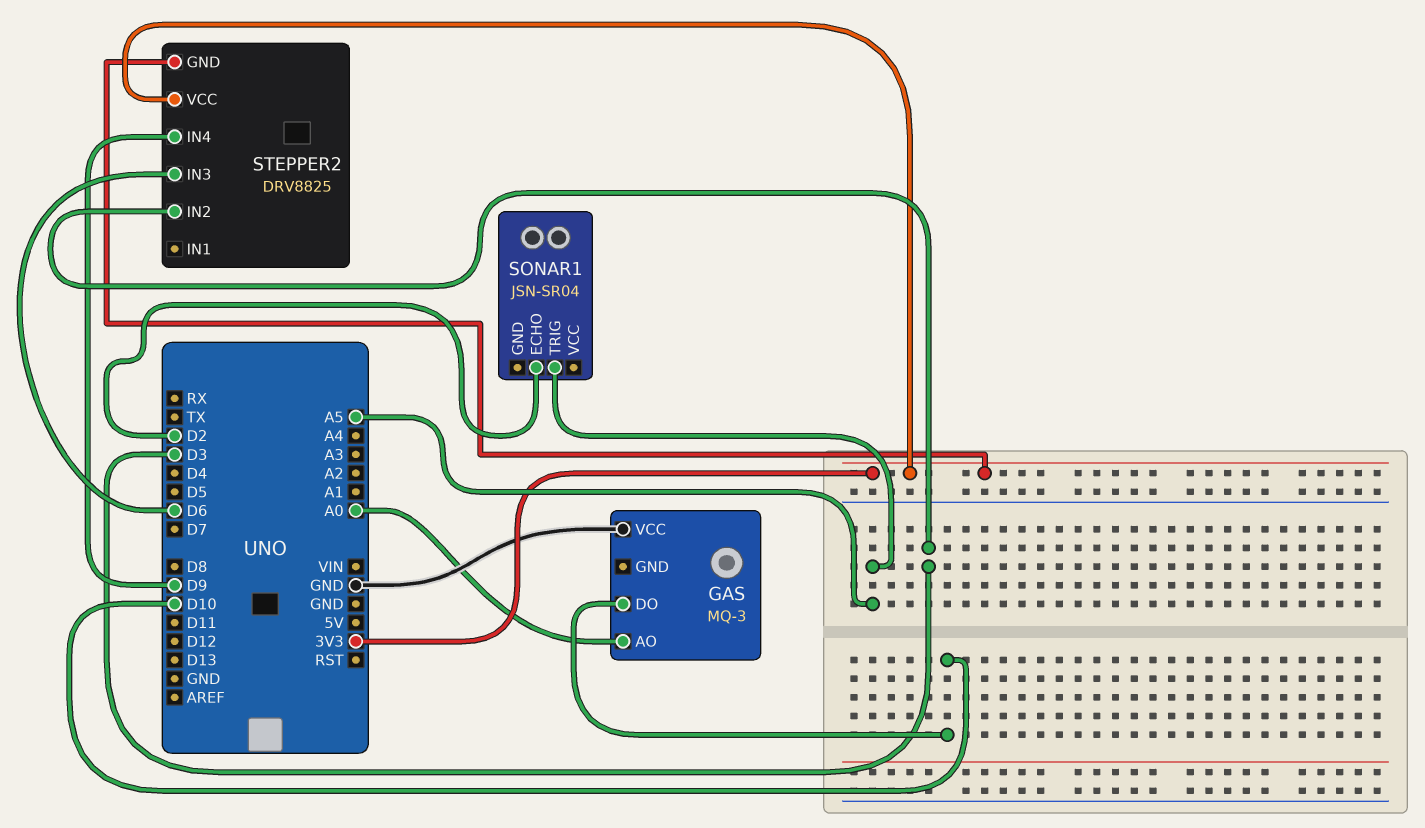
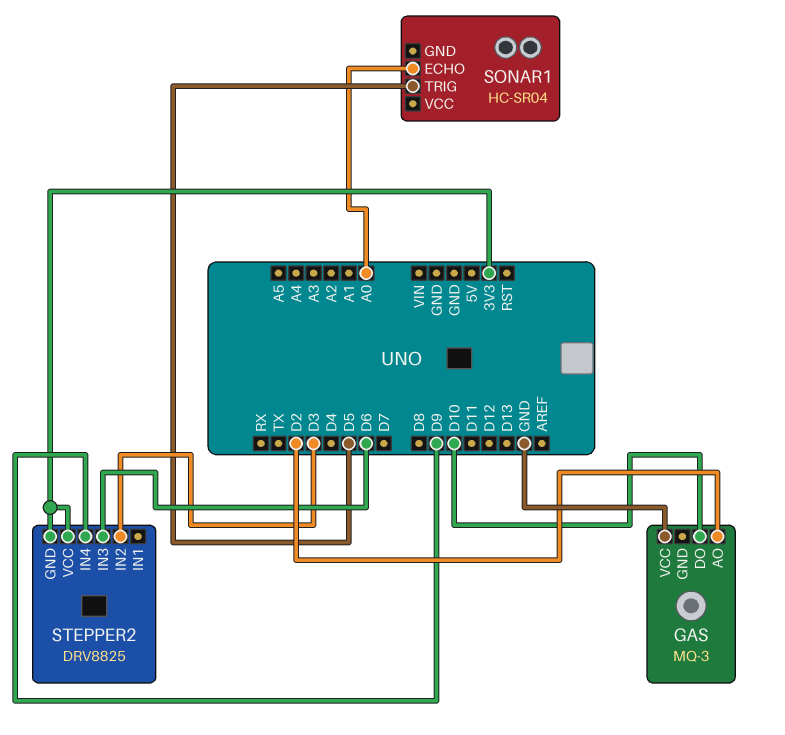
GAS pin AO: A0 -> D2
SONAR1: JSN-SR04 -> HC-SR04
SONAR1 pin ECHO: D2 -> A0
SONAR1 pin TRIG: A5 -> D5

